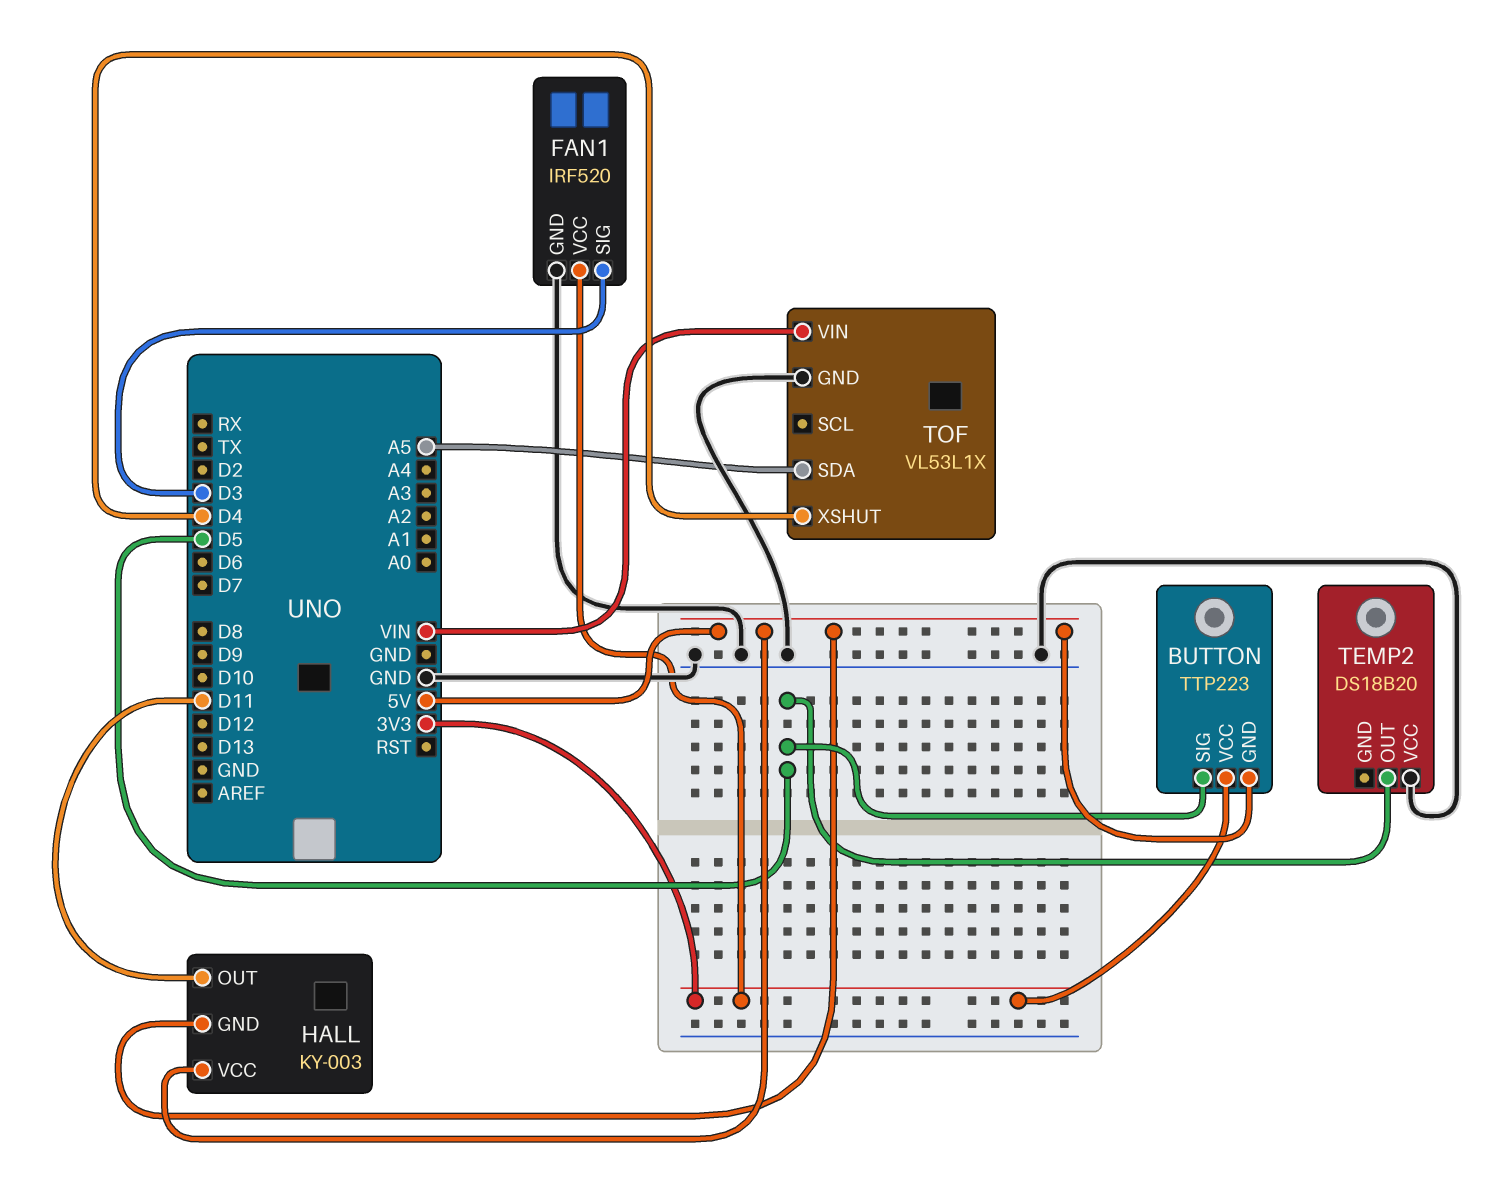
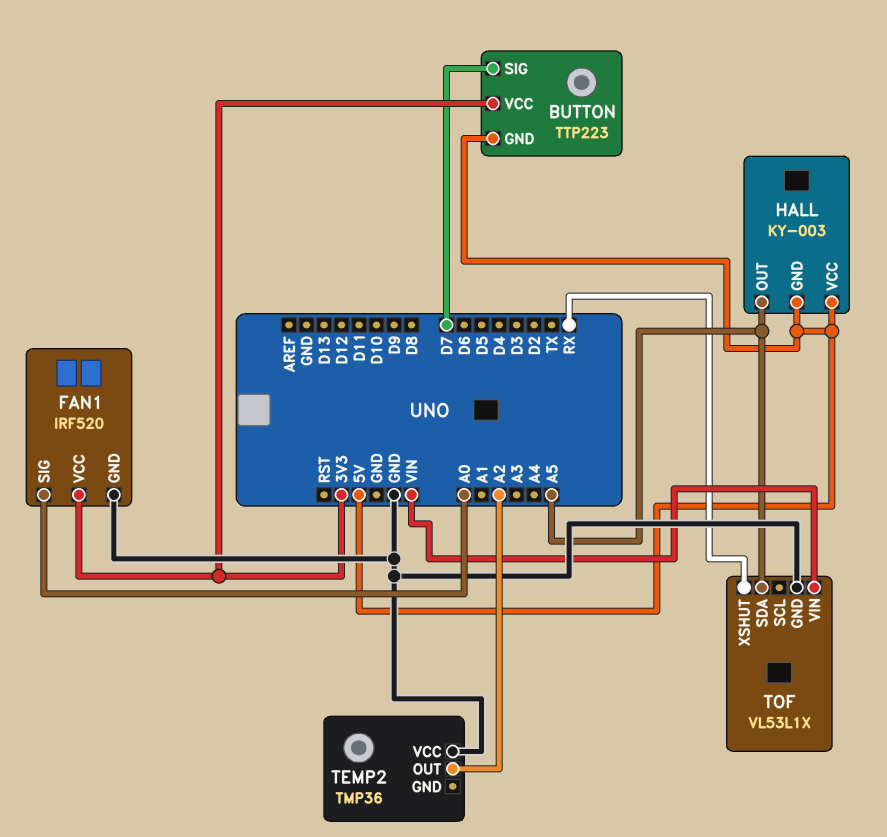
BUTTON pin SIG: D5 -> D7
FAN1 pin SIG: D3 -> A0
HALL pin OUT: D11 -> A5
TEMP2: DS18B20 -> TMP36
TEMP2 pin OUT: D5 -> A2
TOF pin XSHUT: D4 -> RX

